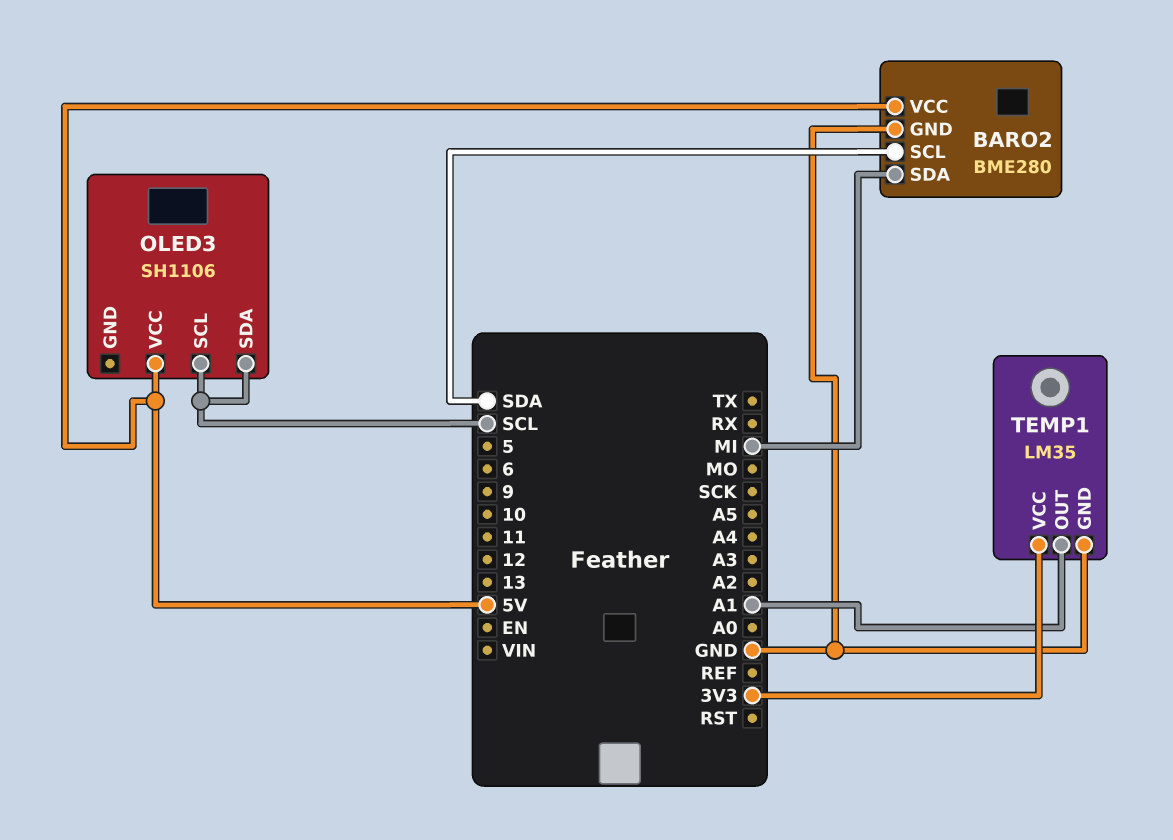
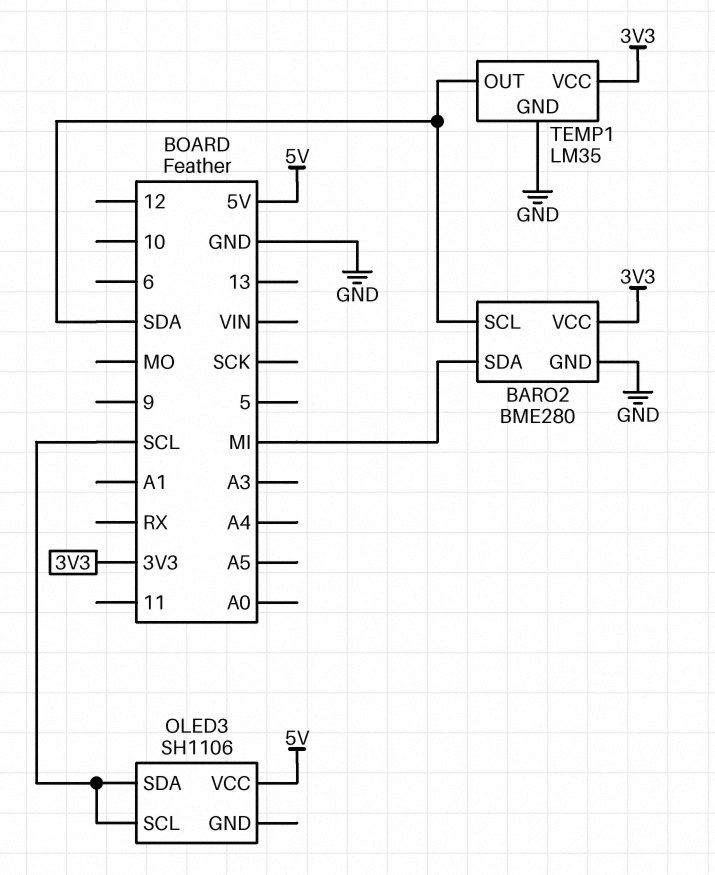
BARO2 pin VCC: 5V -> 3V3
TEMP1 pin OUT: A1 -> SDA

